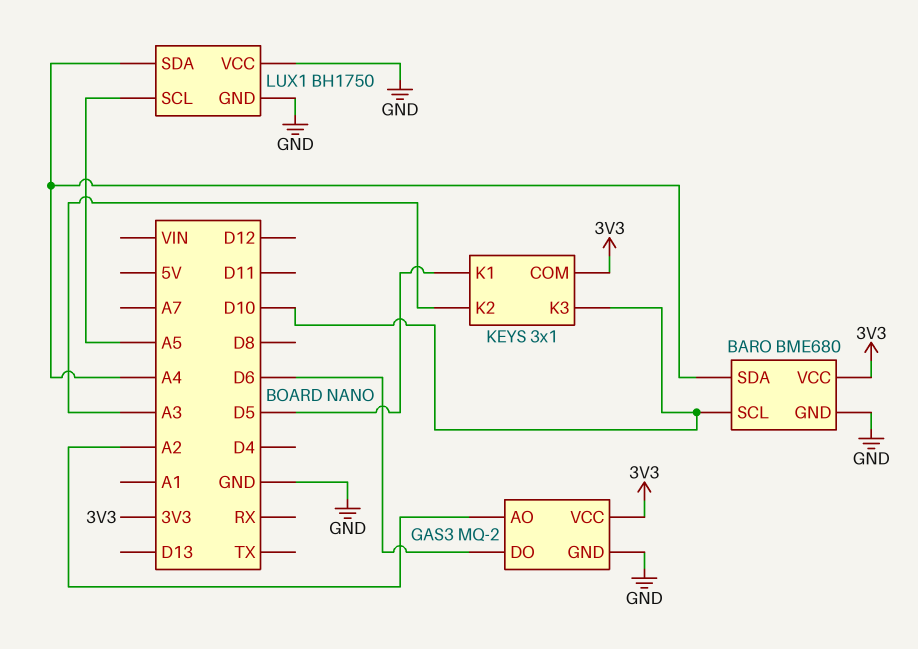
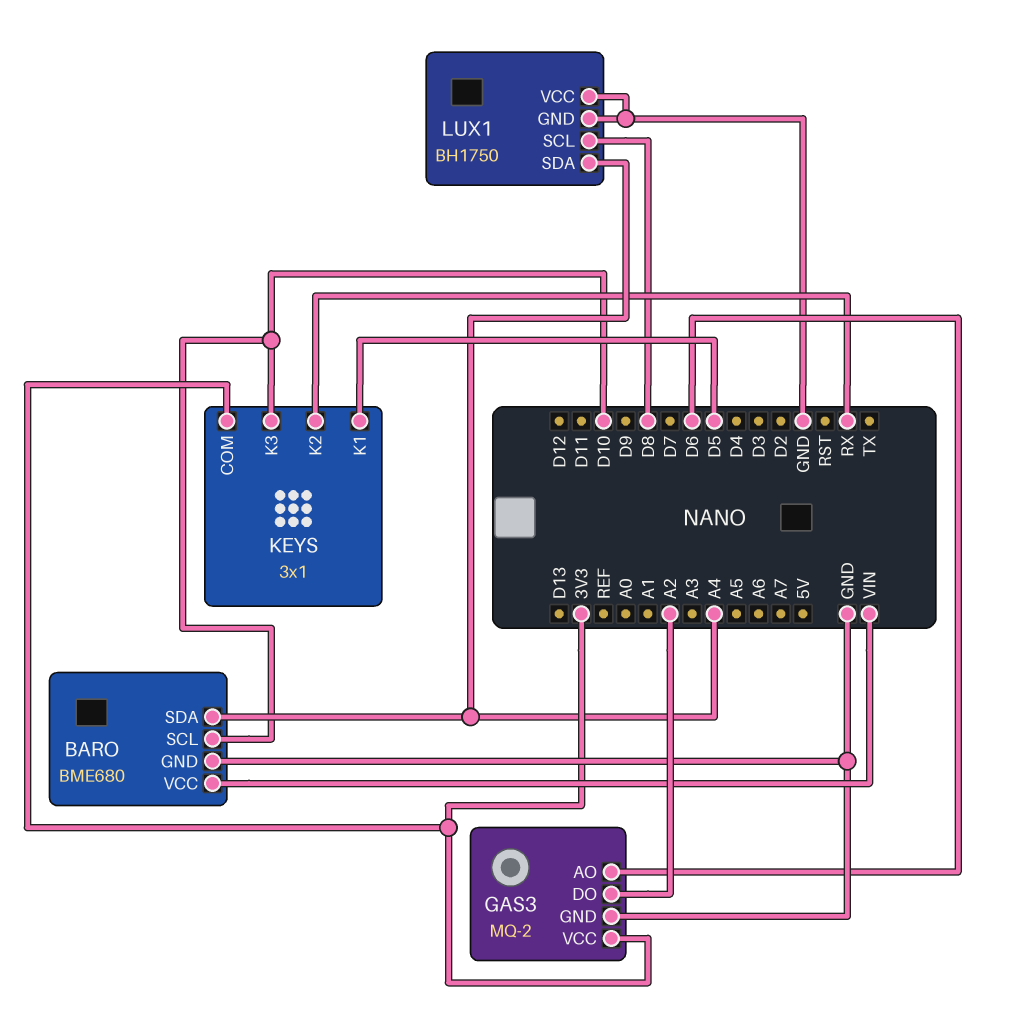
BARO pin VCC: 3V3 -> VIN
GAS3 pin AO: A2 -> D6
GAS3 pin DO: D6 -> A2
KEYS pin K2: A3 -> RX
LUX1 pin SCL: A5 -> D8

